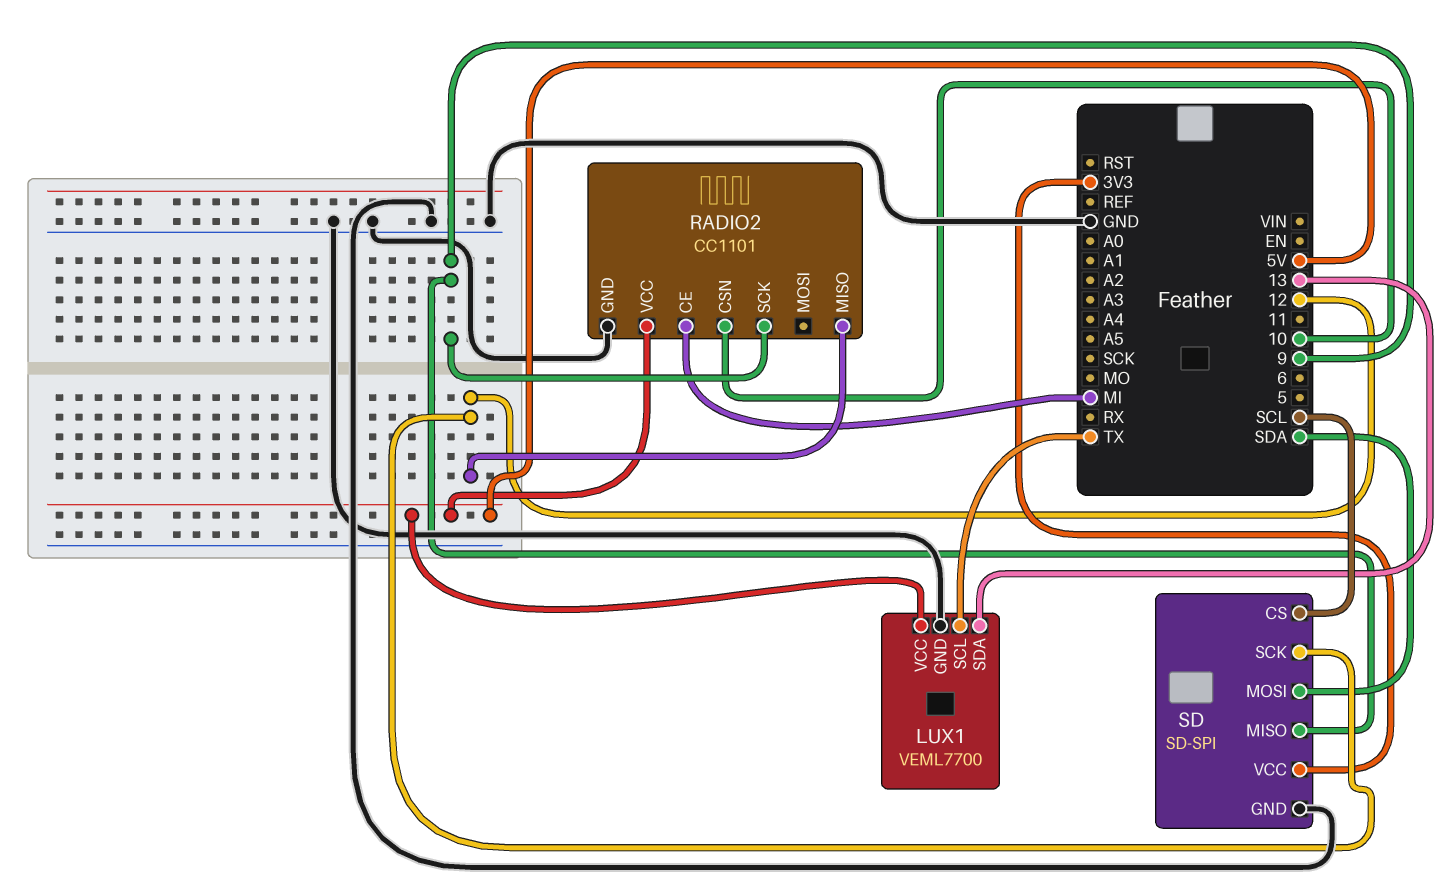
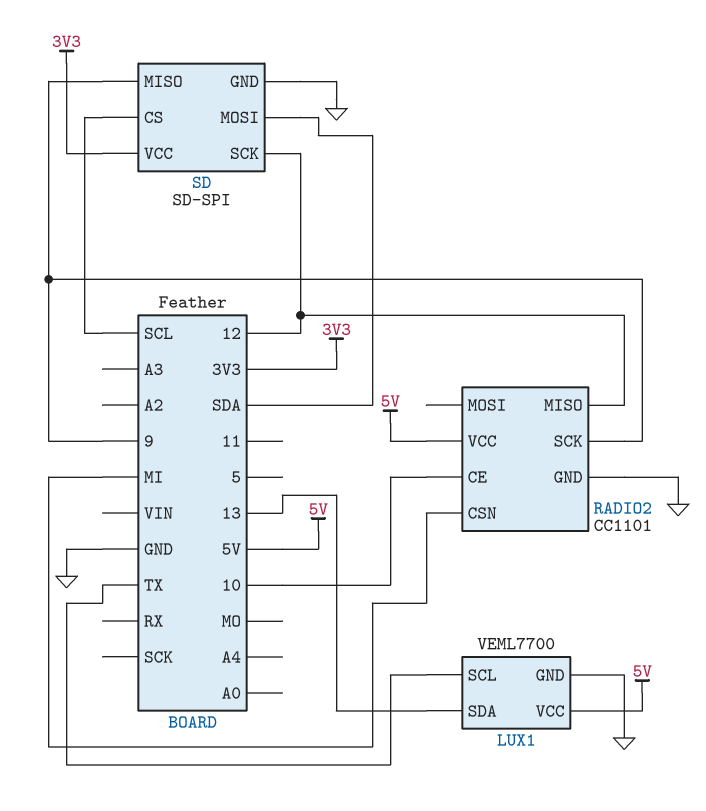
RADIO2 pin CE: MI -> 10
RADIO2 pin CSN: 10 -> MI

